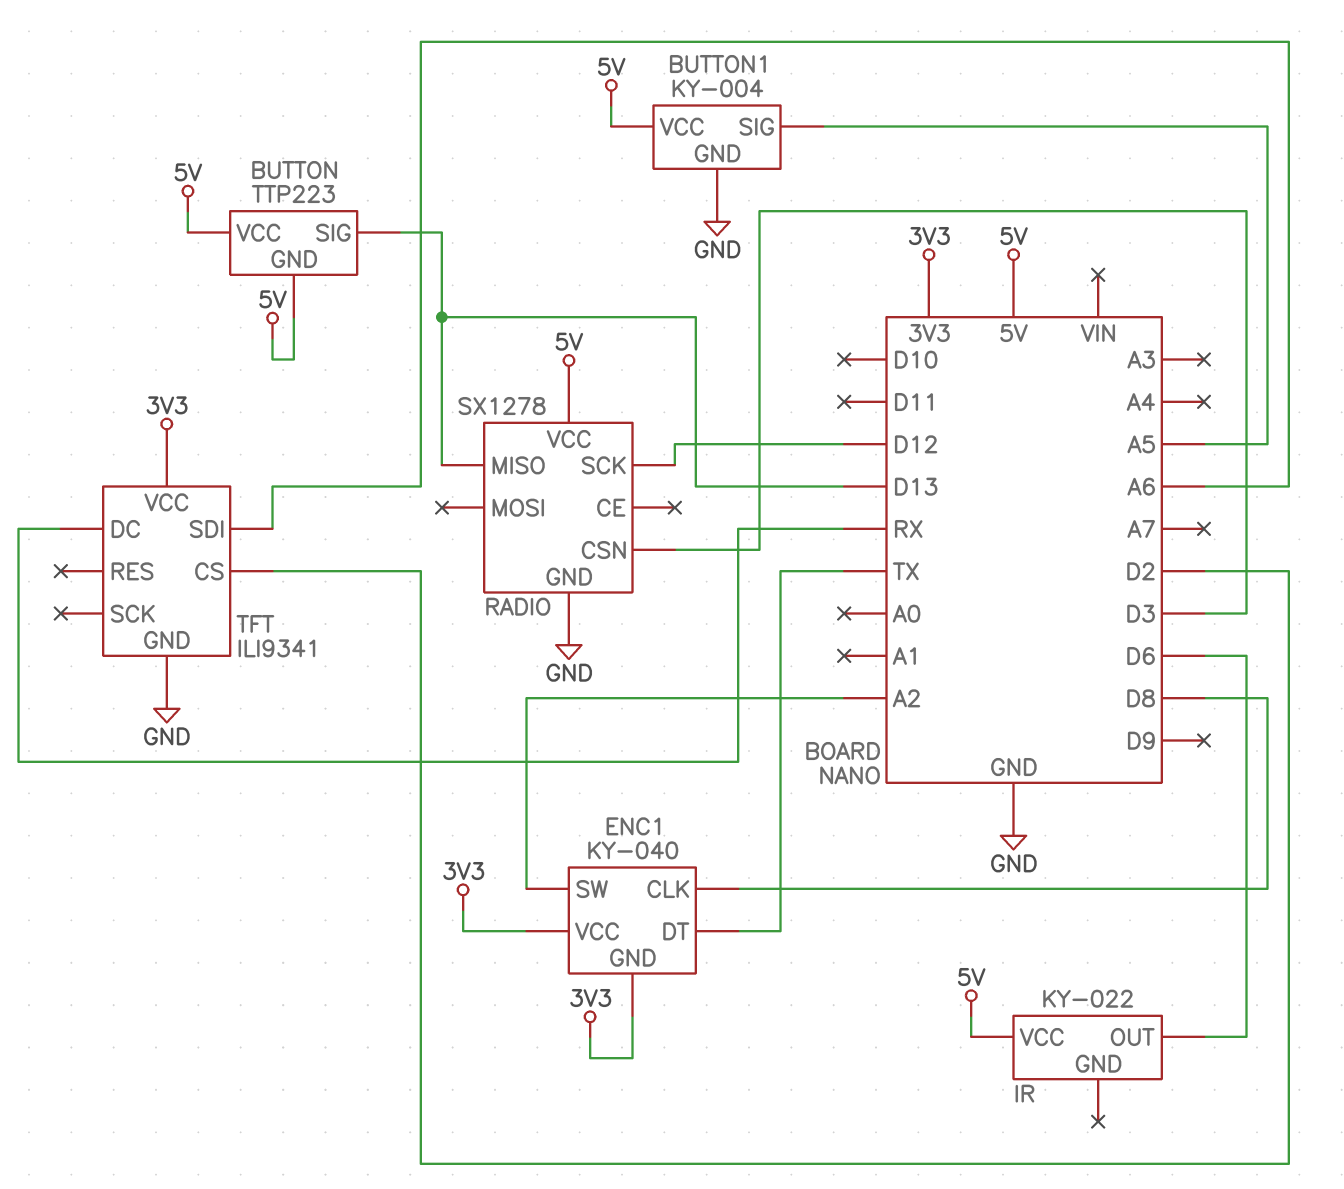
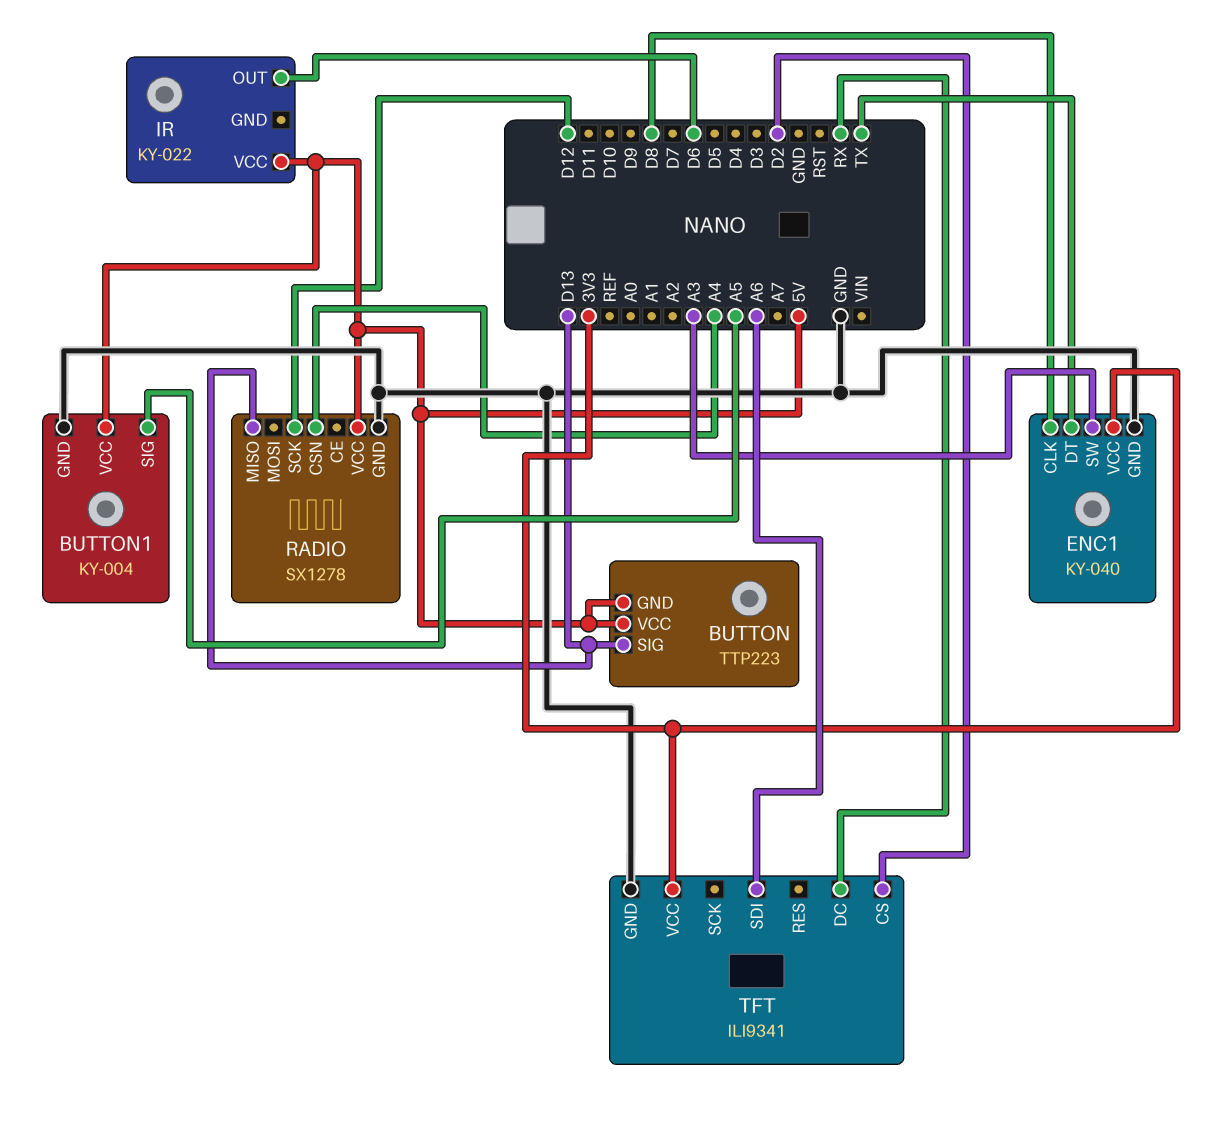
ENC1 pin GND: 3V3 -> GND
ENC1 pin SW: A2 -> A3
RADIO pin CSN: D3 -> A4

